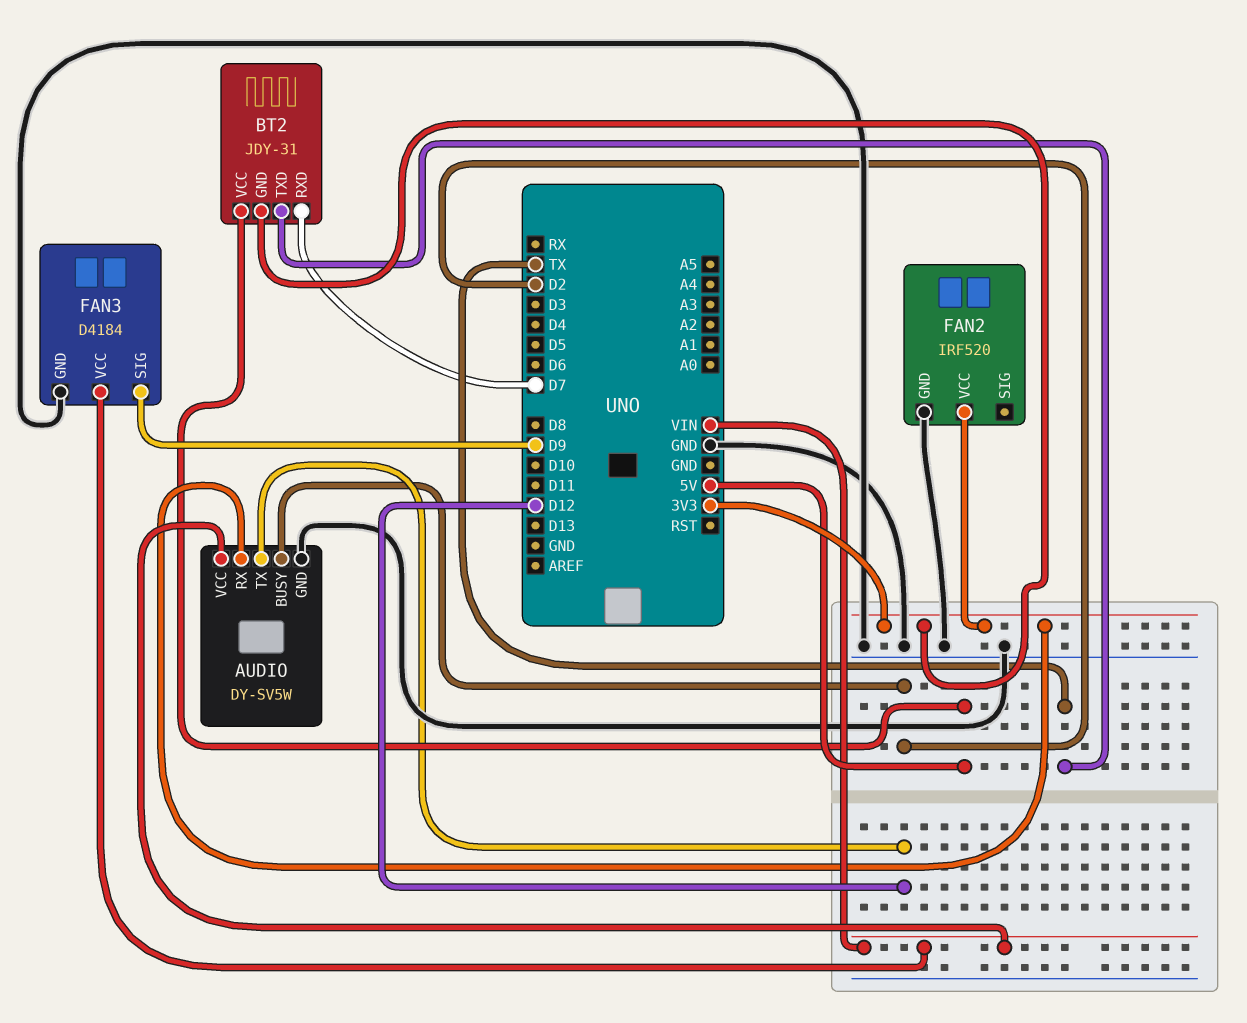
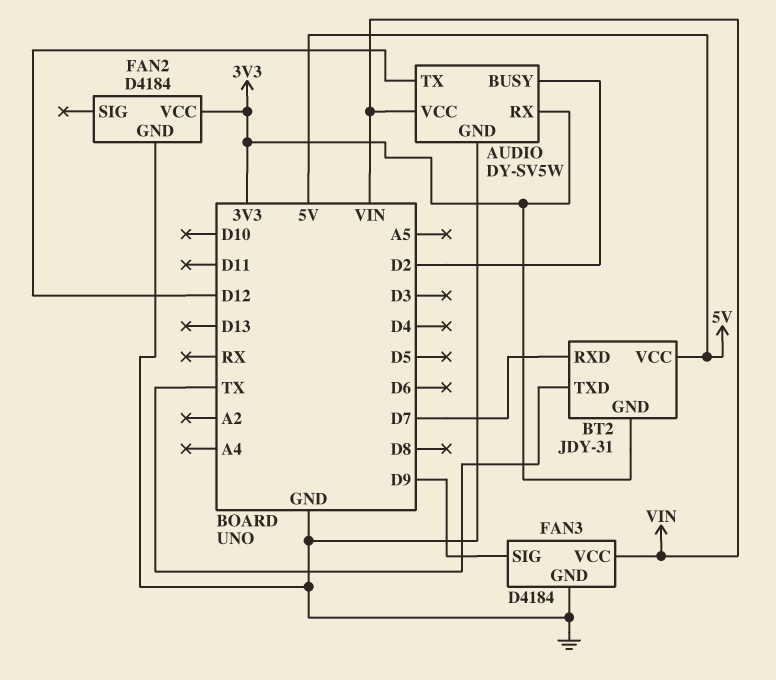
FAN2: IRF520 -> D4184

